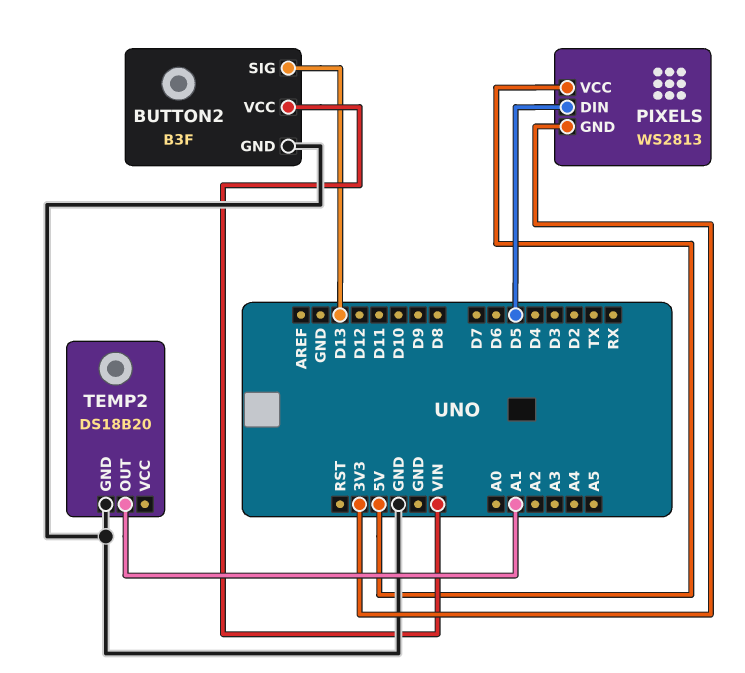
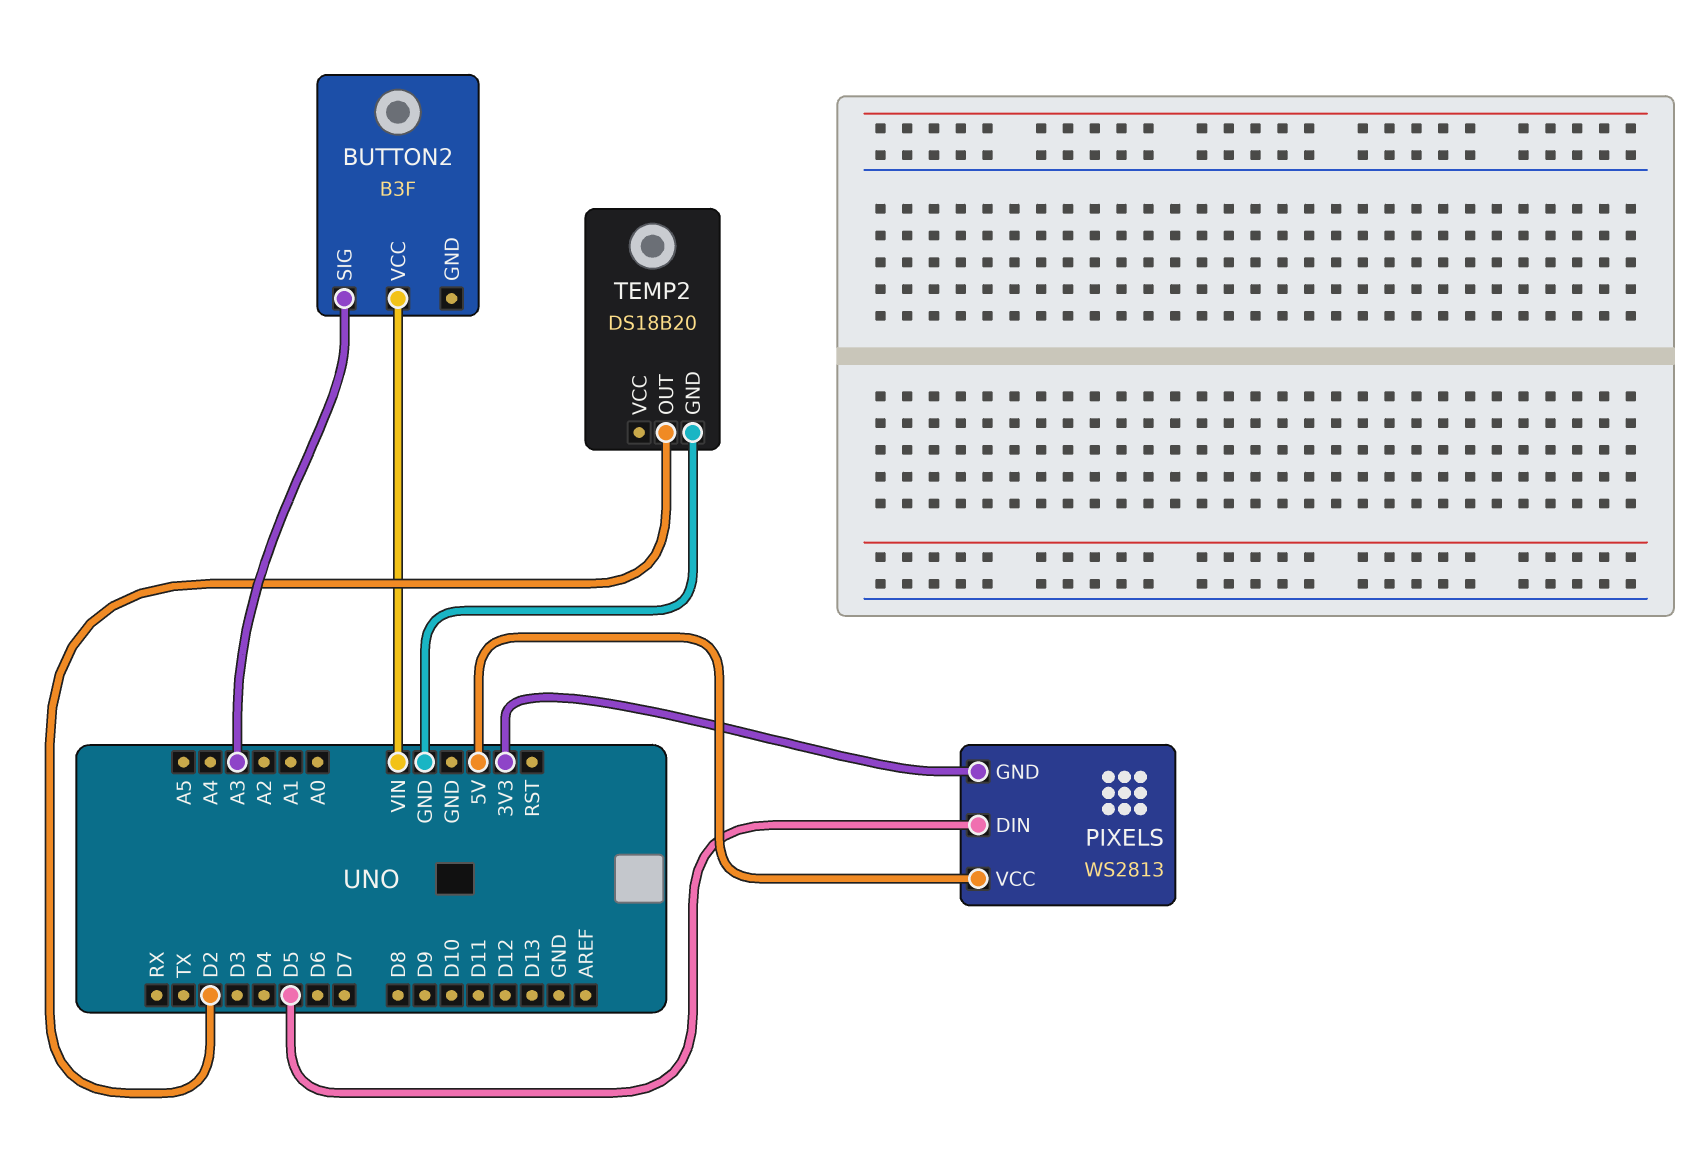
BUTTON2 pin GND: GND -> none
BUTTON2 pin SIG: D13 -> A3
TEMP2 pin OUT: A1 -> D2

